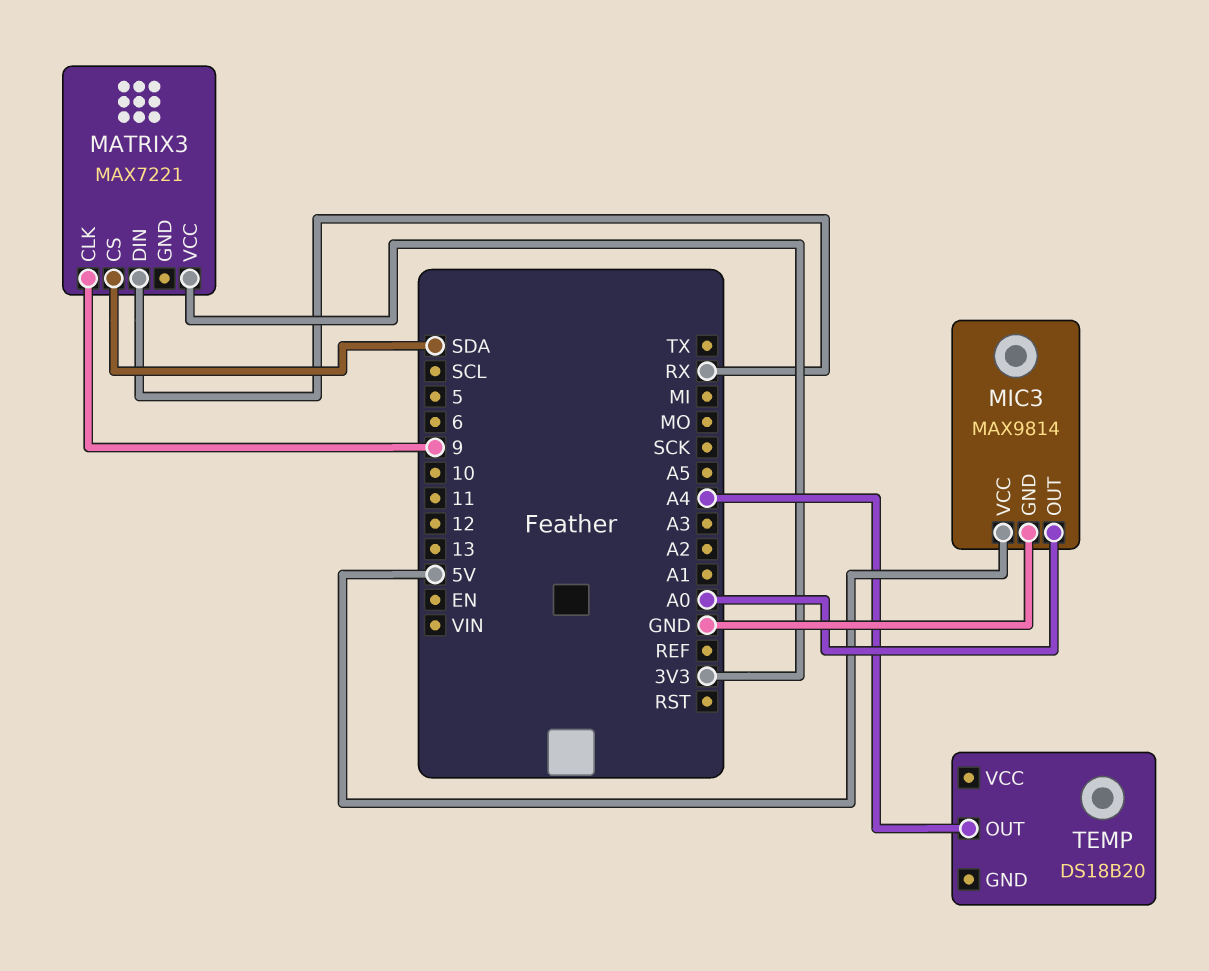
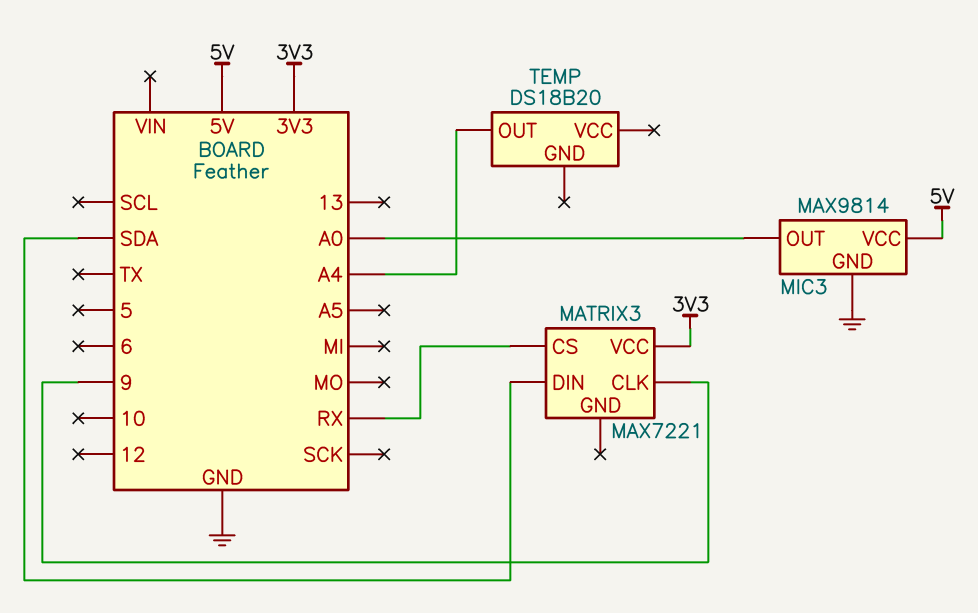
MATRIX3 pin CS: SDA -> RX
MATRIX3 pin DIN: RX -> SDA

